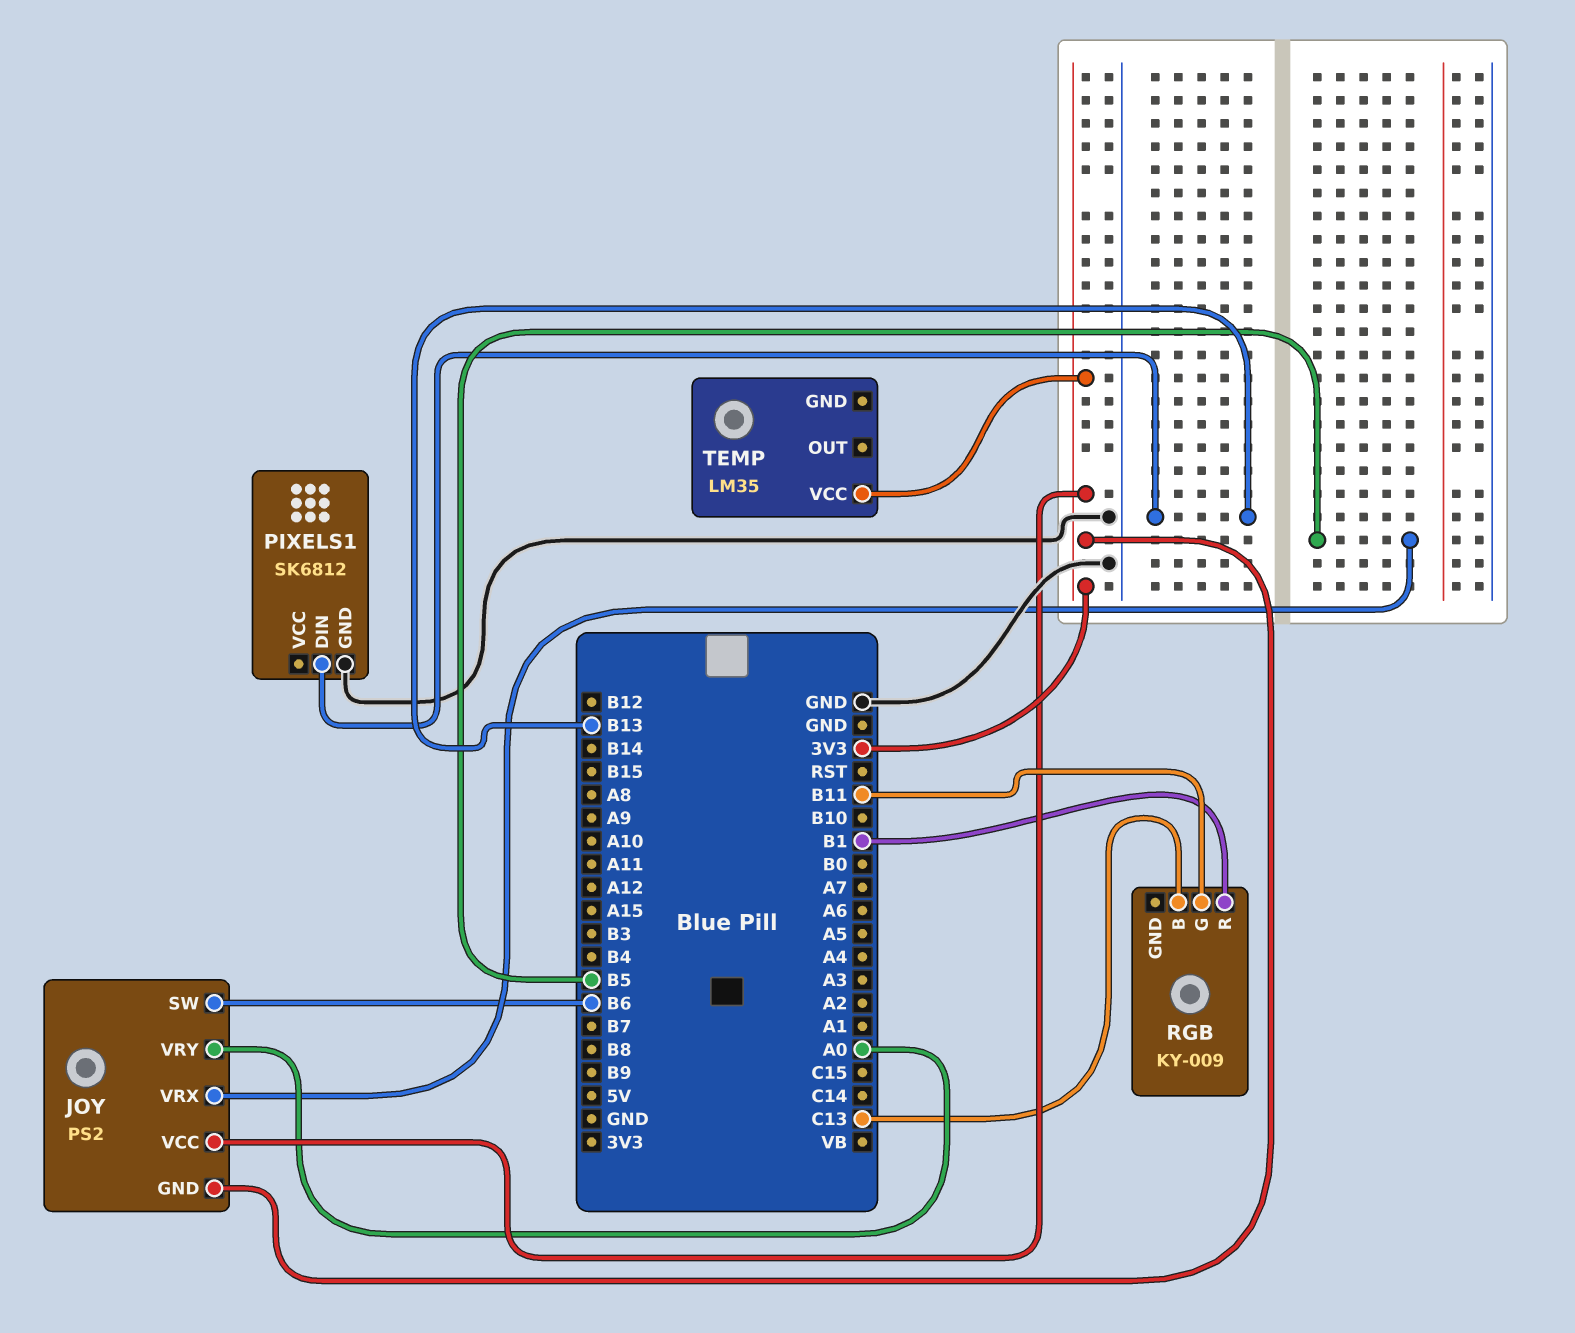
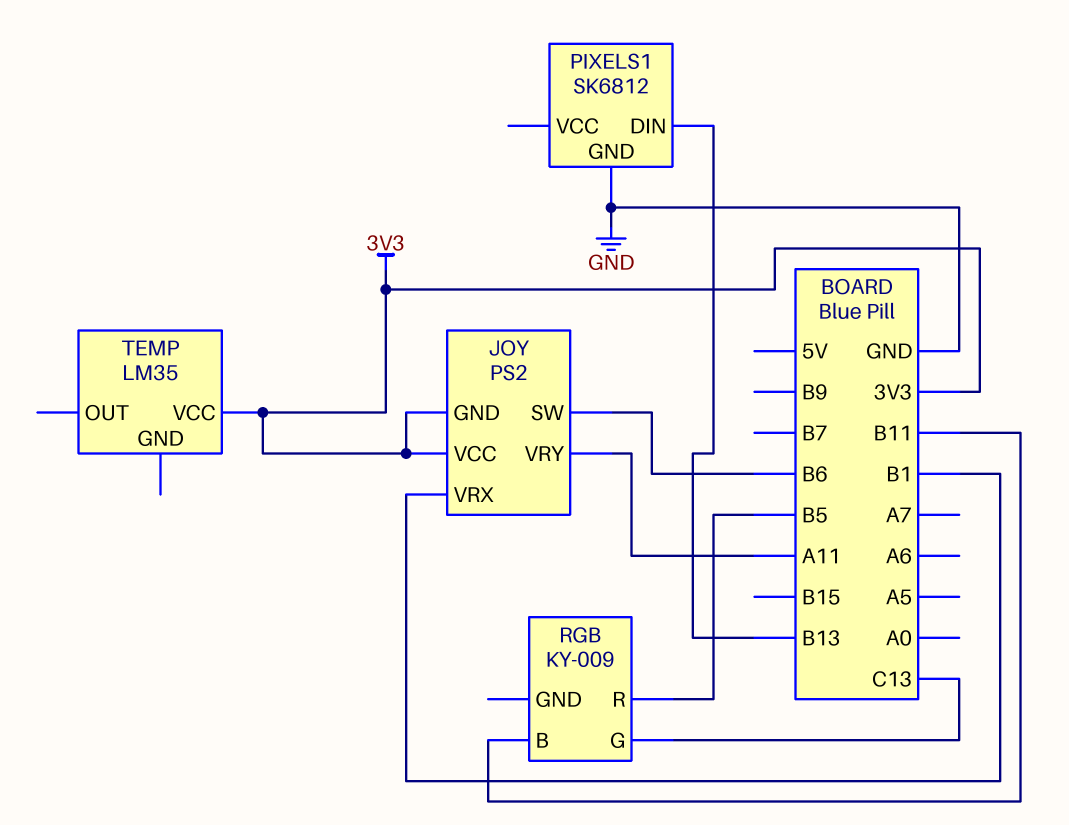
JOY pin VRX: B5 -> B1
JOY pin VRY: A0 -> A11
RGB pin B: C13 -> B11
RGB pin G: B11 -> C13
RGB pin R: B1 -> B5

